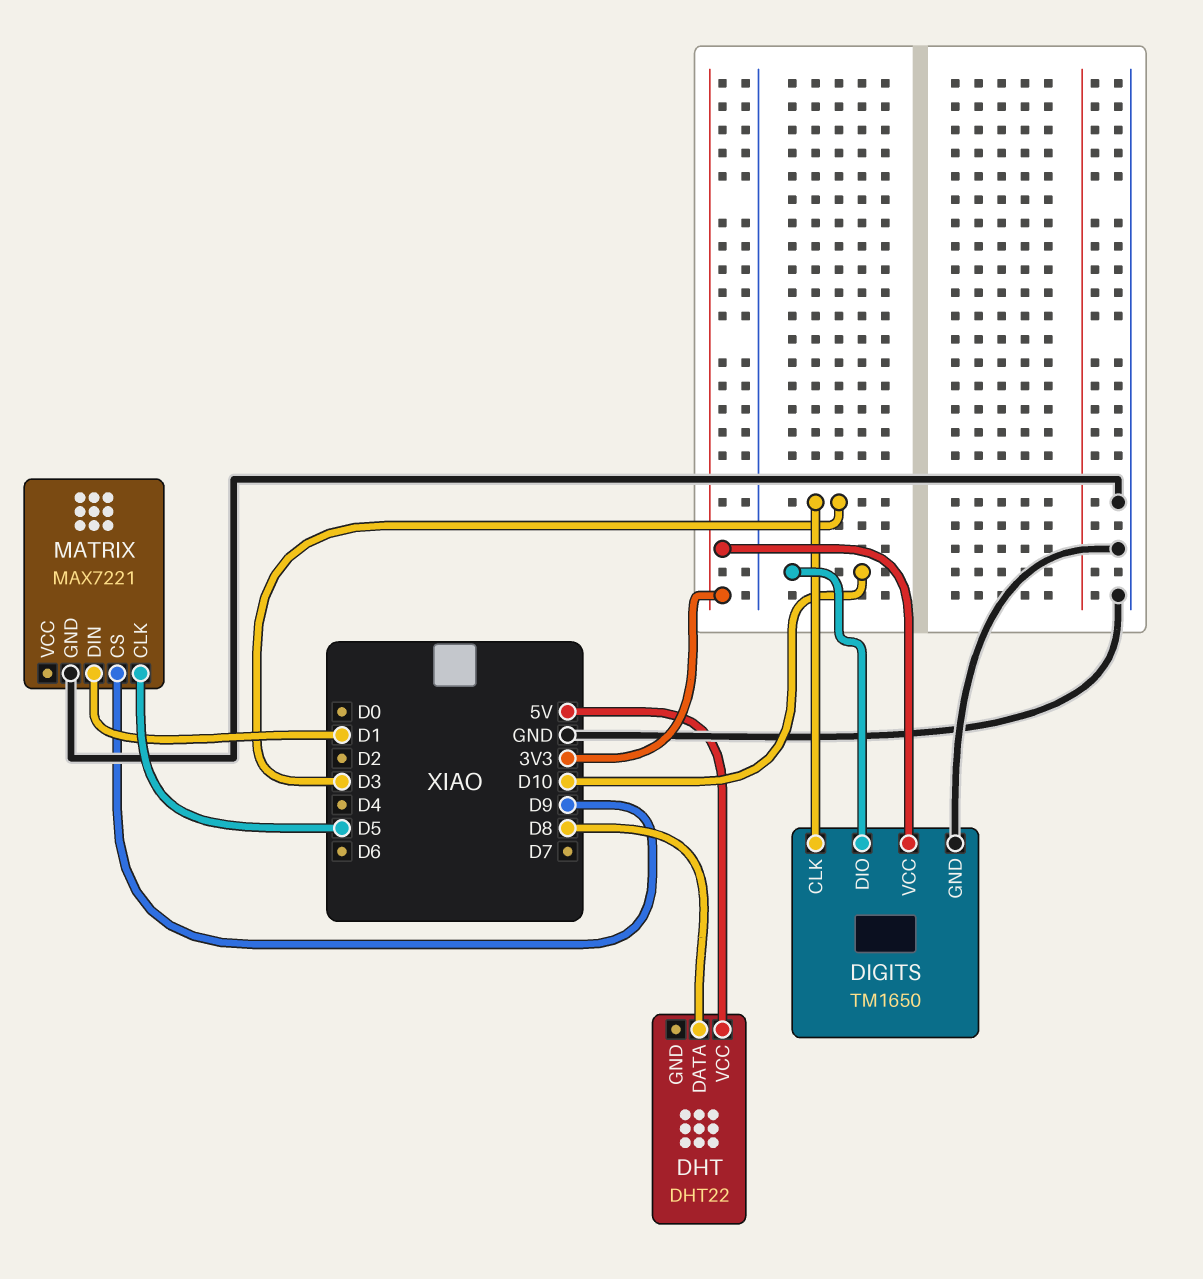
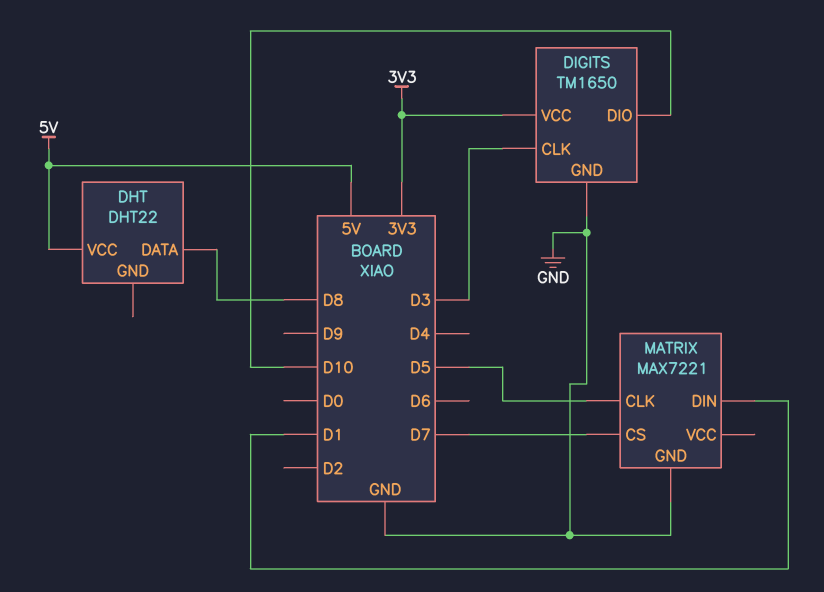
MATRIX pin CS: D9 -> D7

